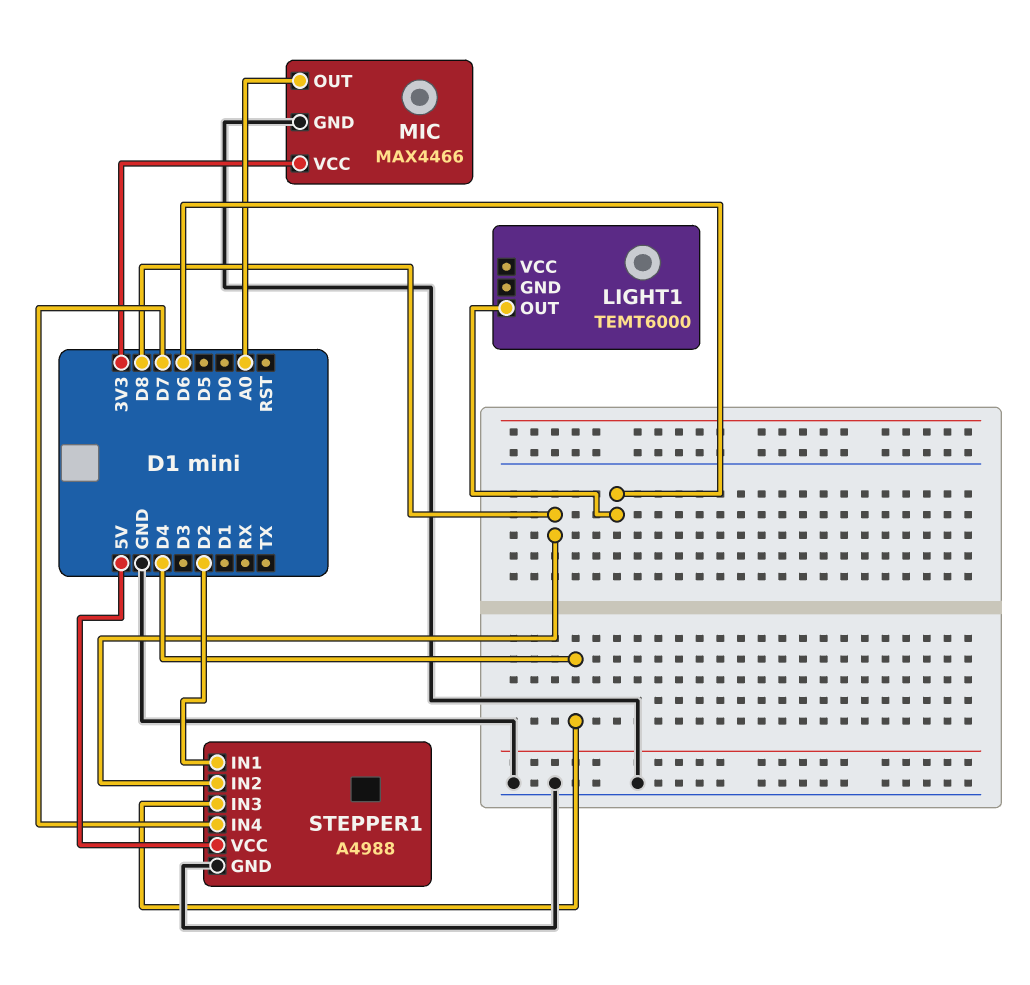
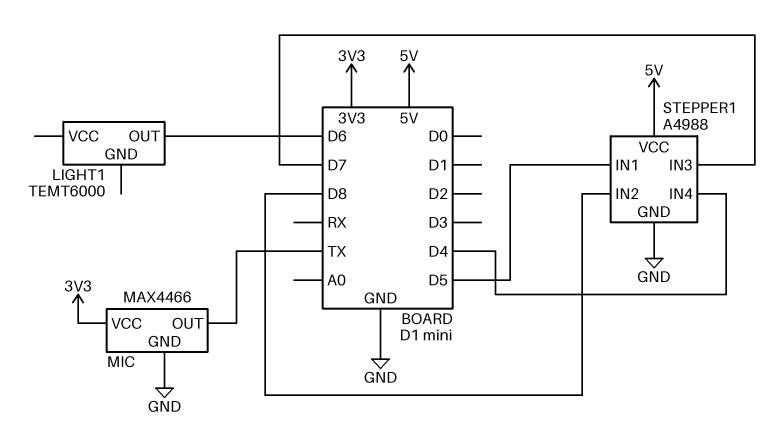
MIC pin OUT: A0 -> TX
STEPPER1 pin IN1: D2 -> D5
STEPPER1 pin IN3: D4 -> D7
STEPPER1 pin IN4: D7 -> D4

